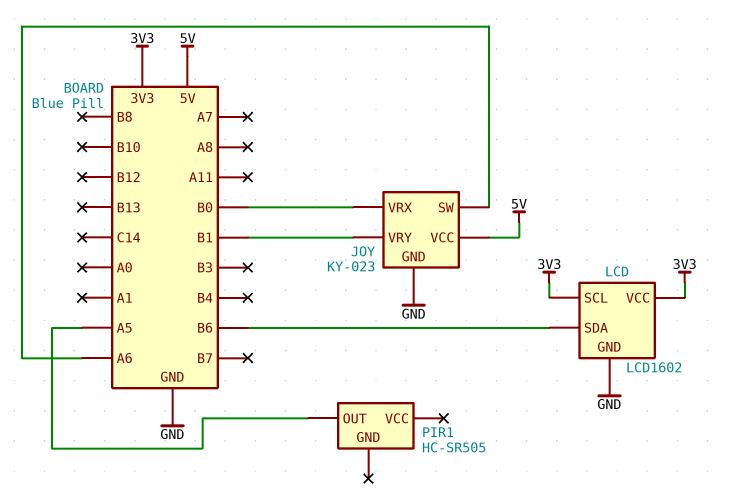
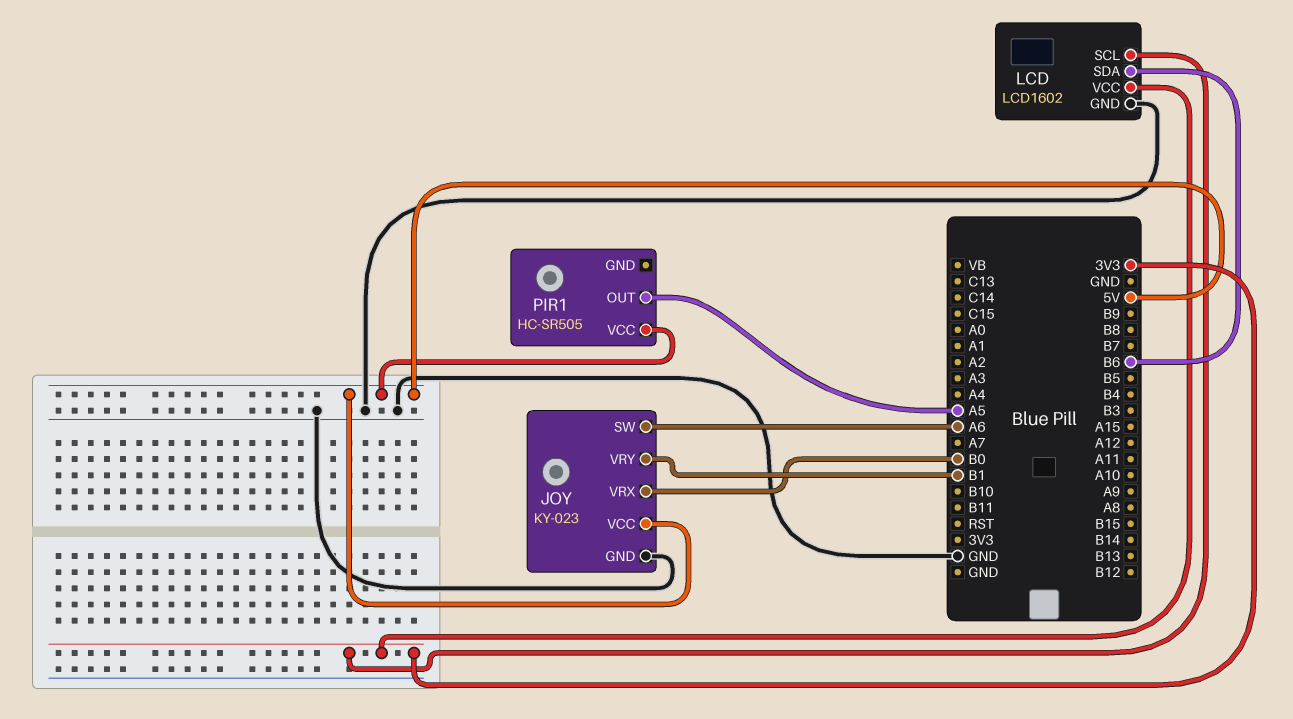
PIR1 pin VCC: none -> 5V

